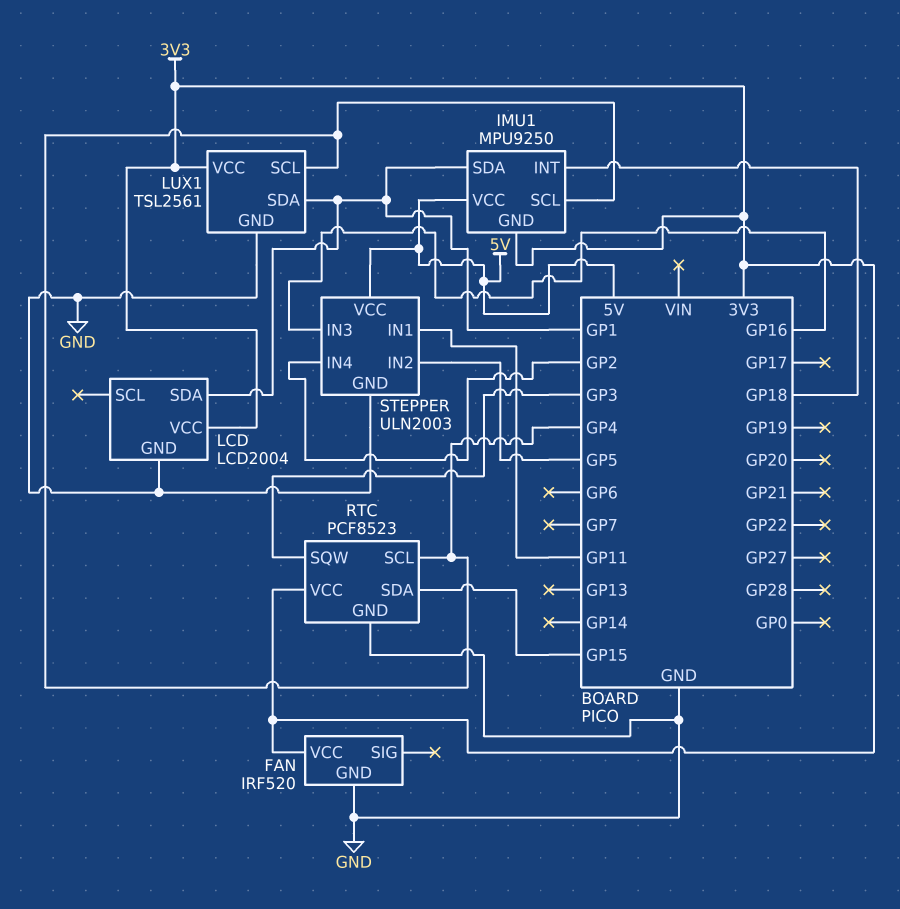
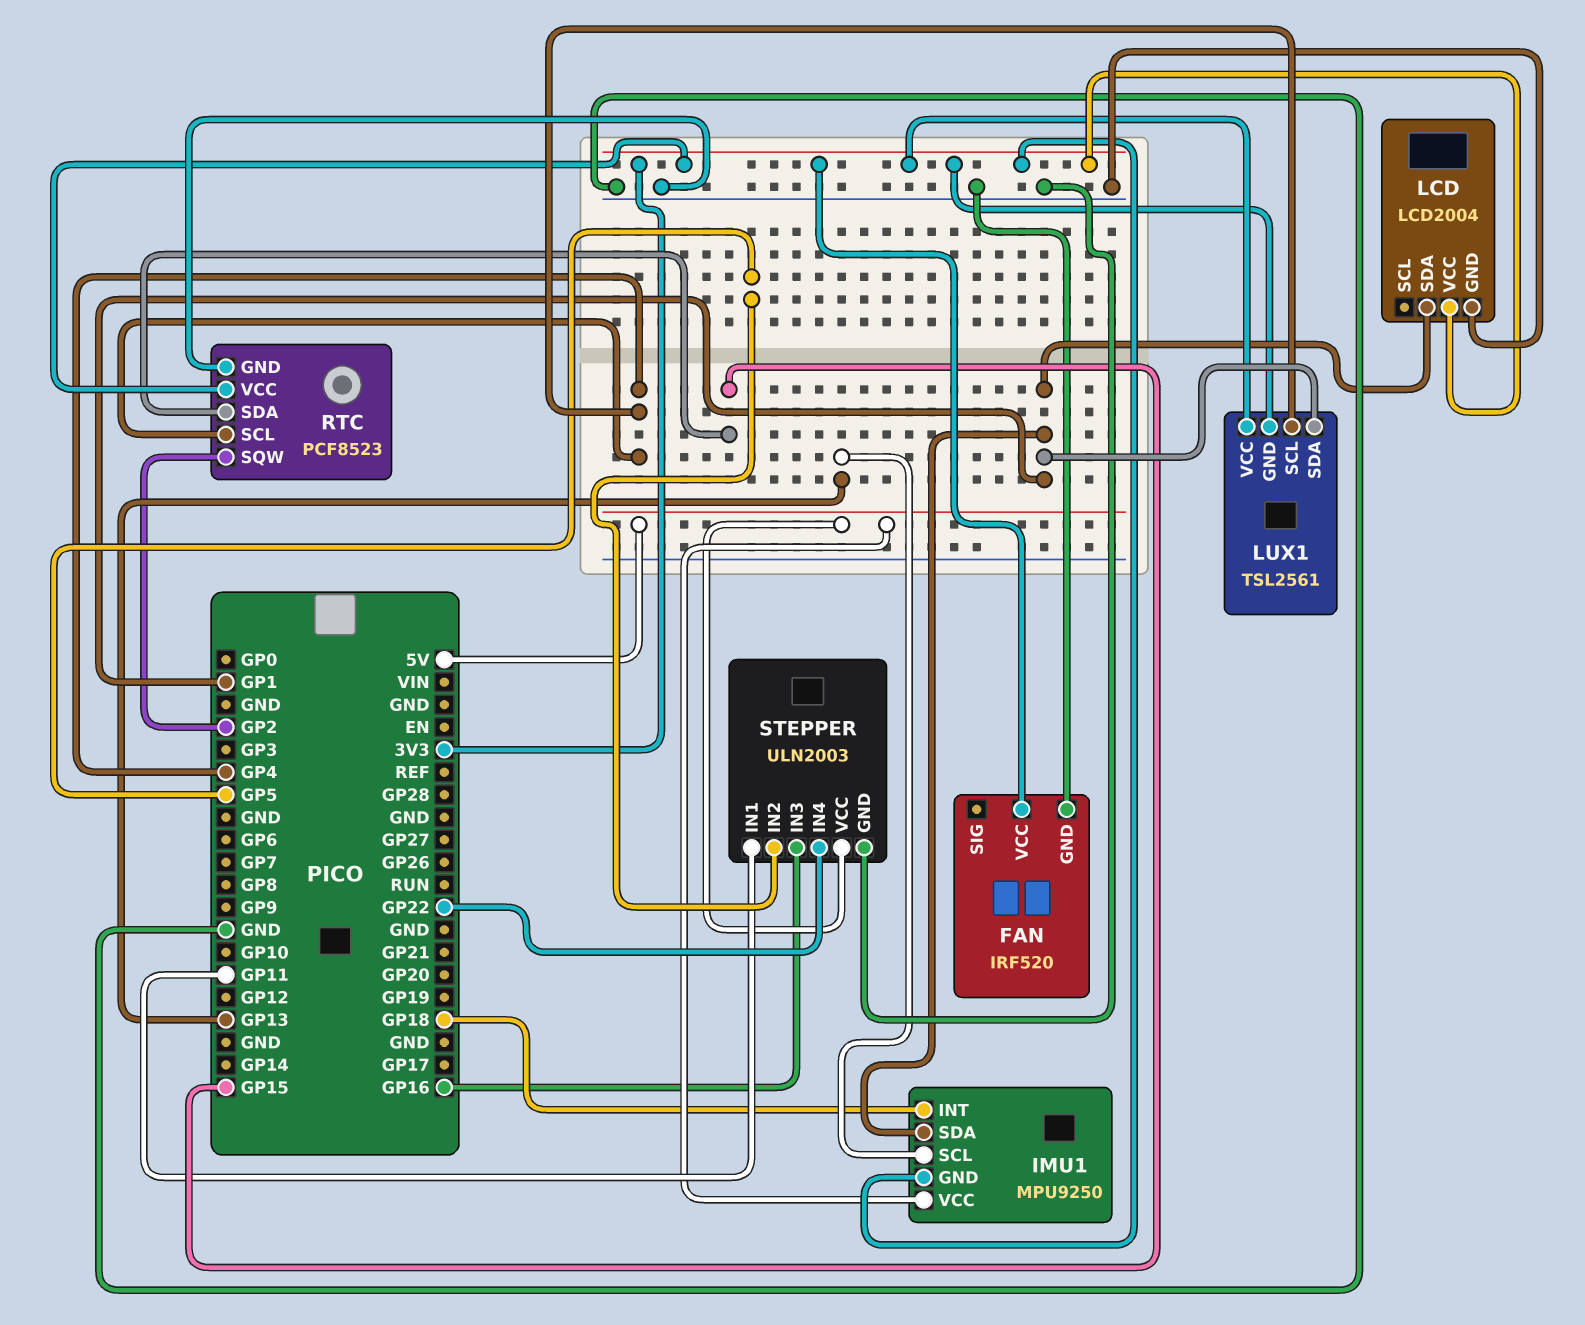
IMU1 pin SCL: GP4 -> GP13
LUX1 pin GND: GND -> 3V3
RTC pin SQW: GP3 -> GP2
STEPPER pin IN4: GP2 -> GP22

